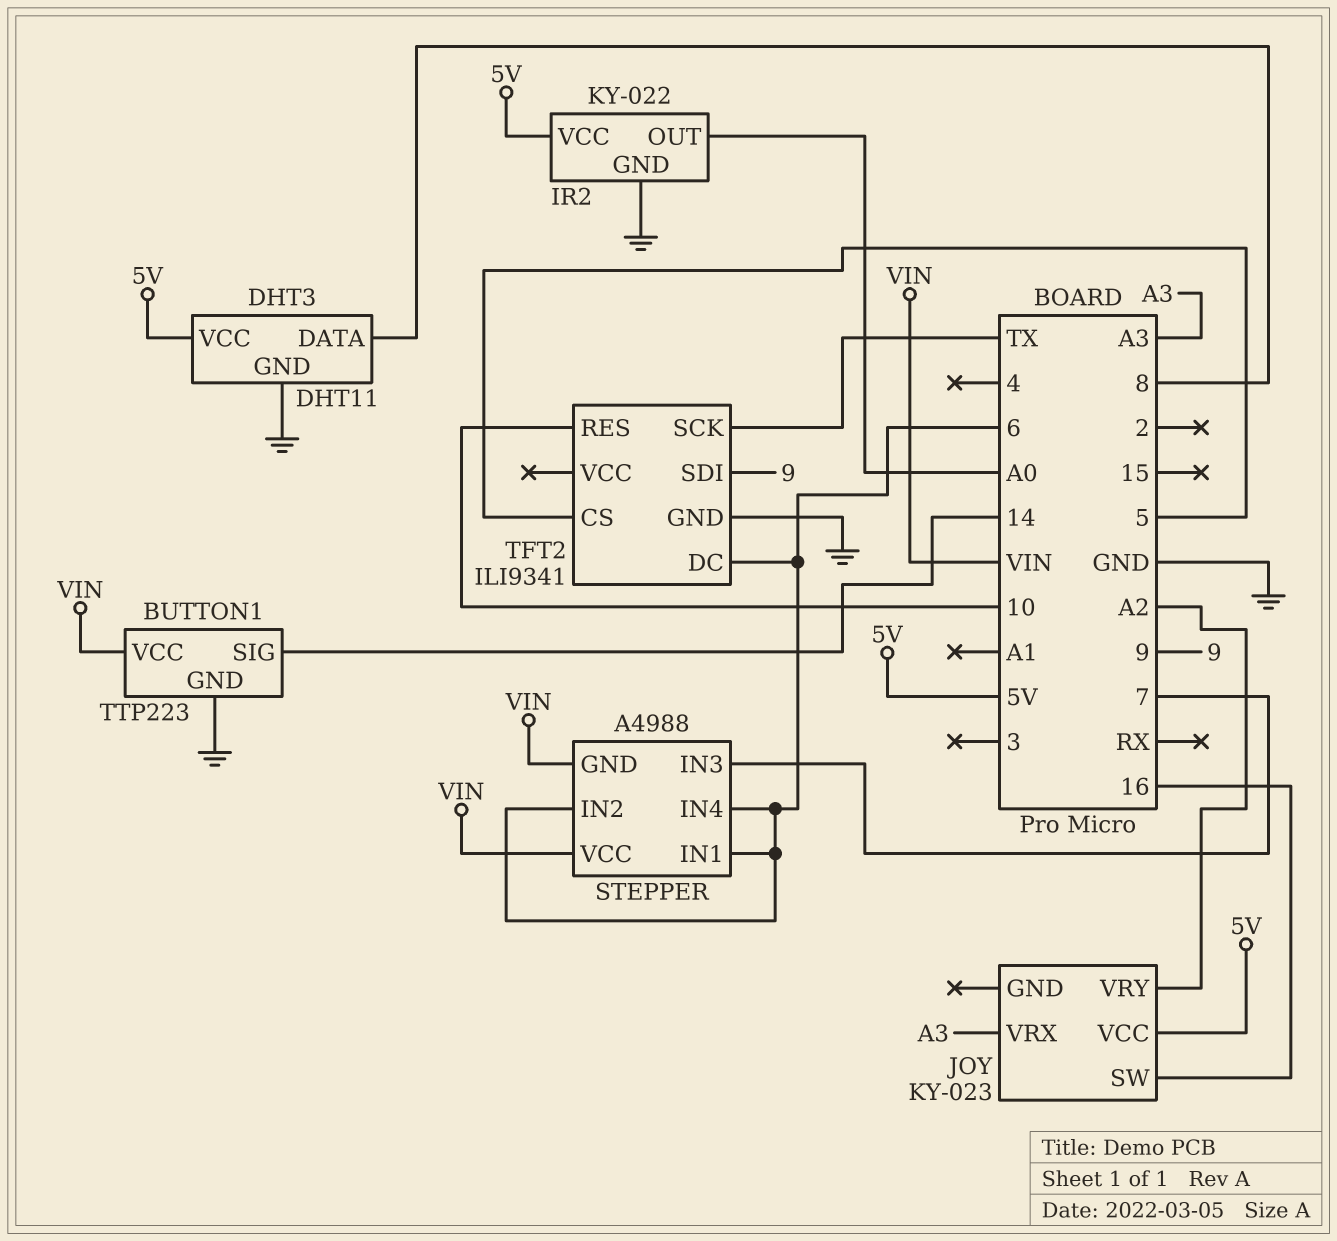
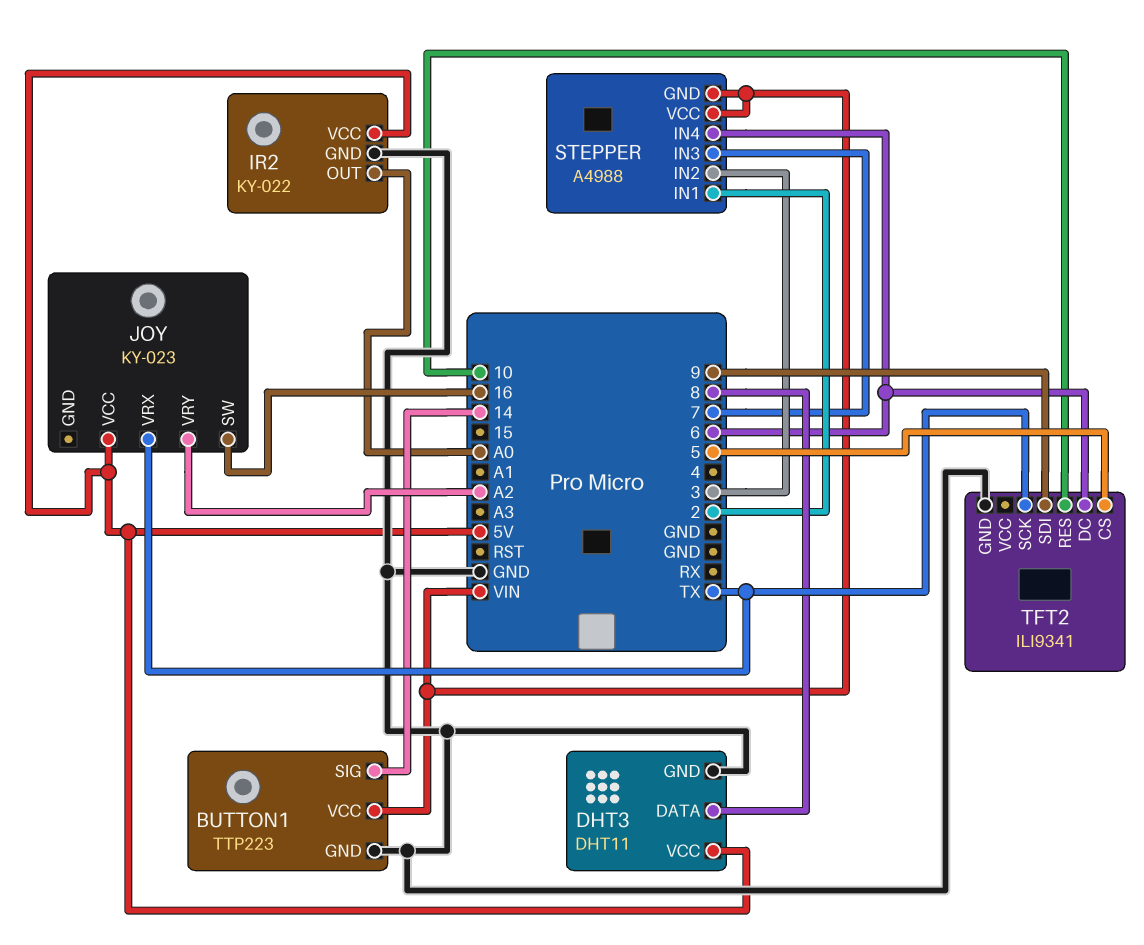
JOY pin VRX: A3 -> TX
STEPPER pin IN1: 6 -> 2
STEPPER pin IN2: 6 -> 3

